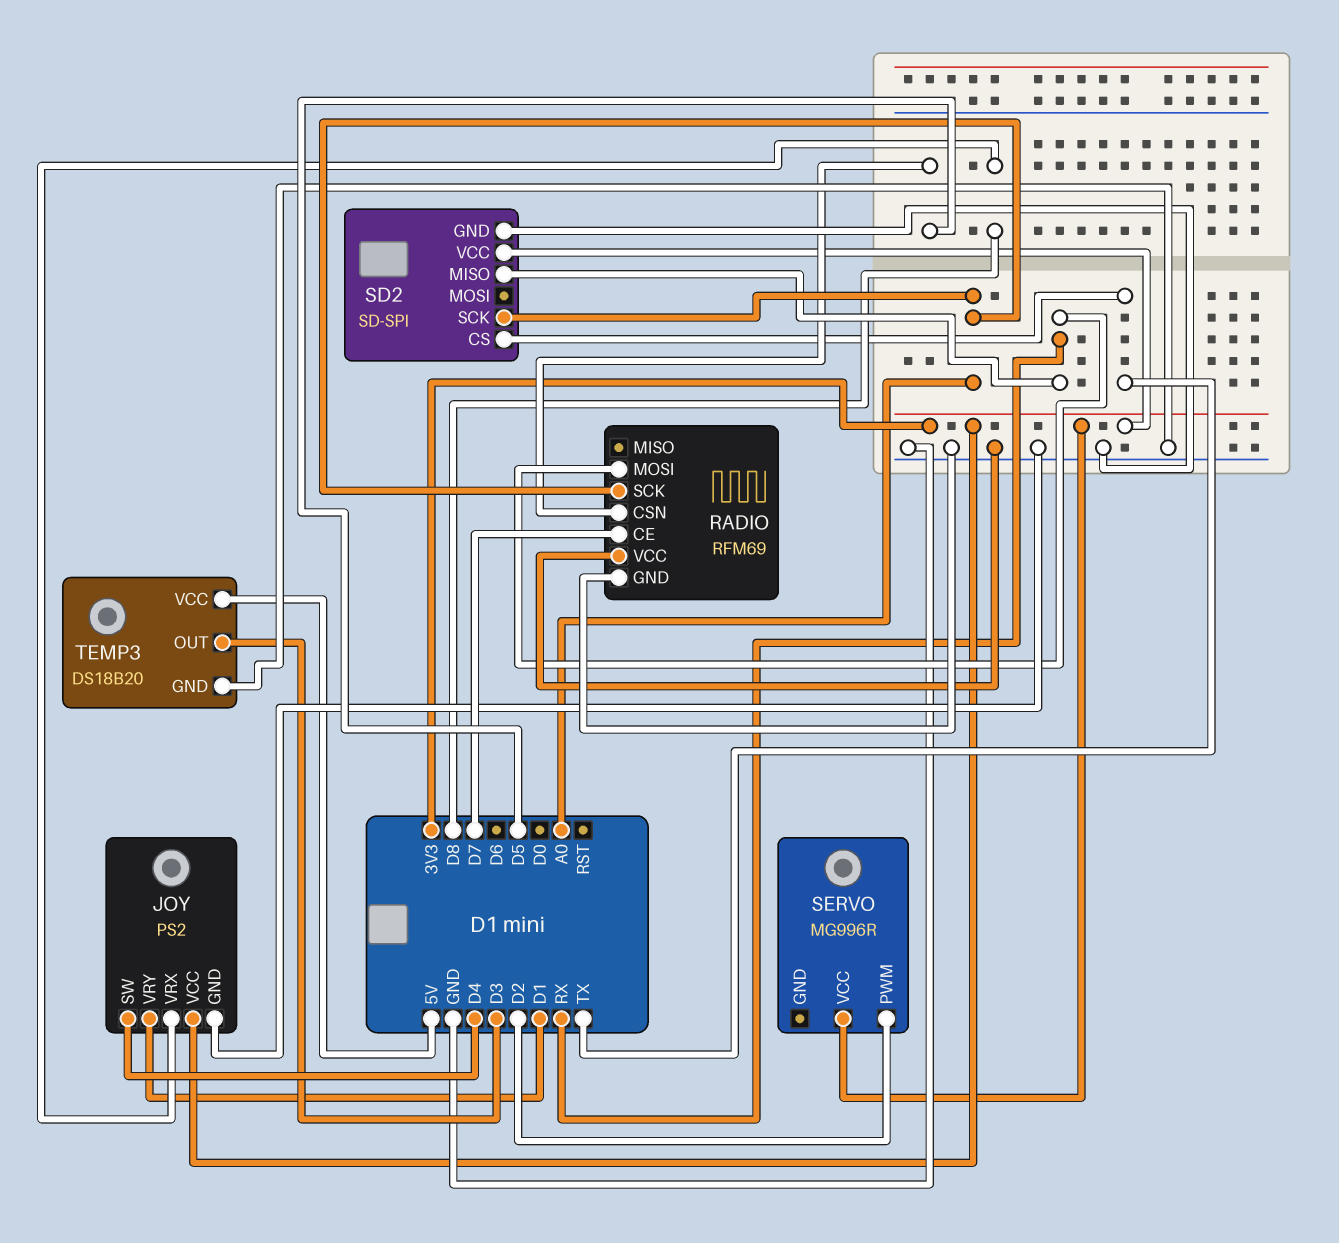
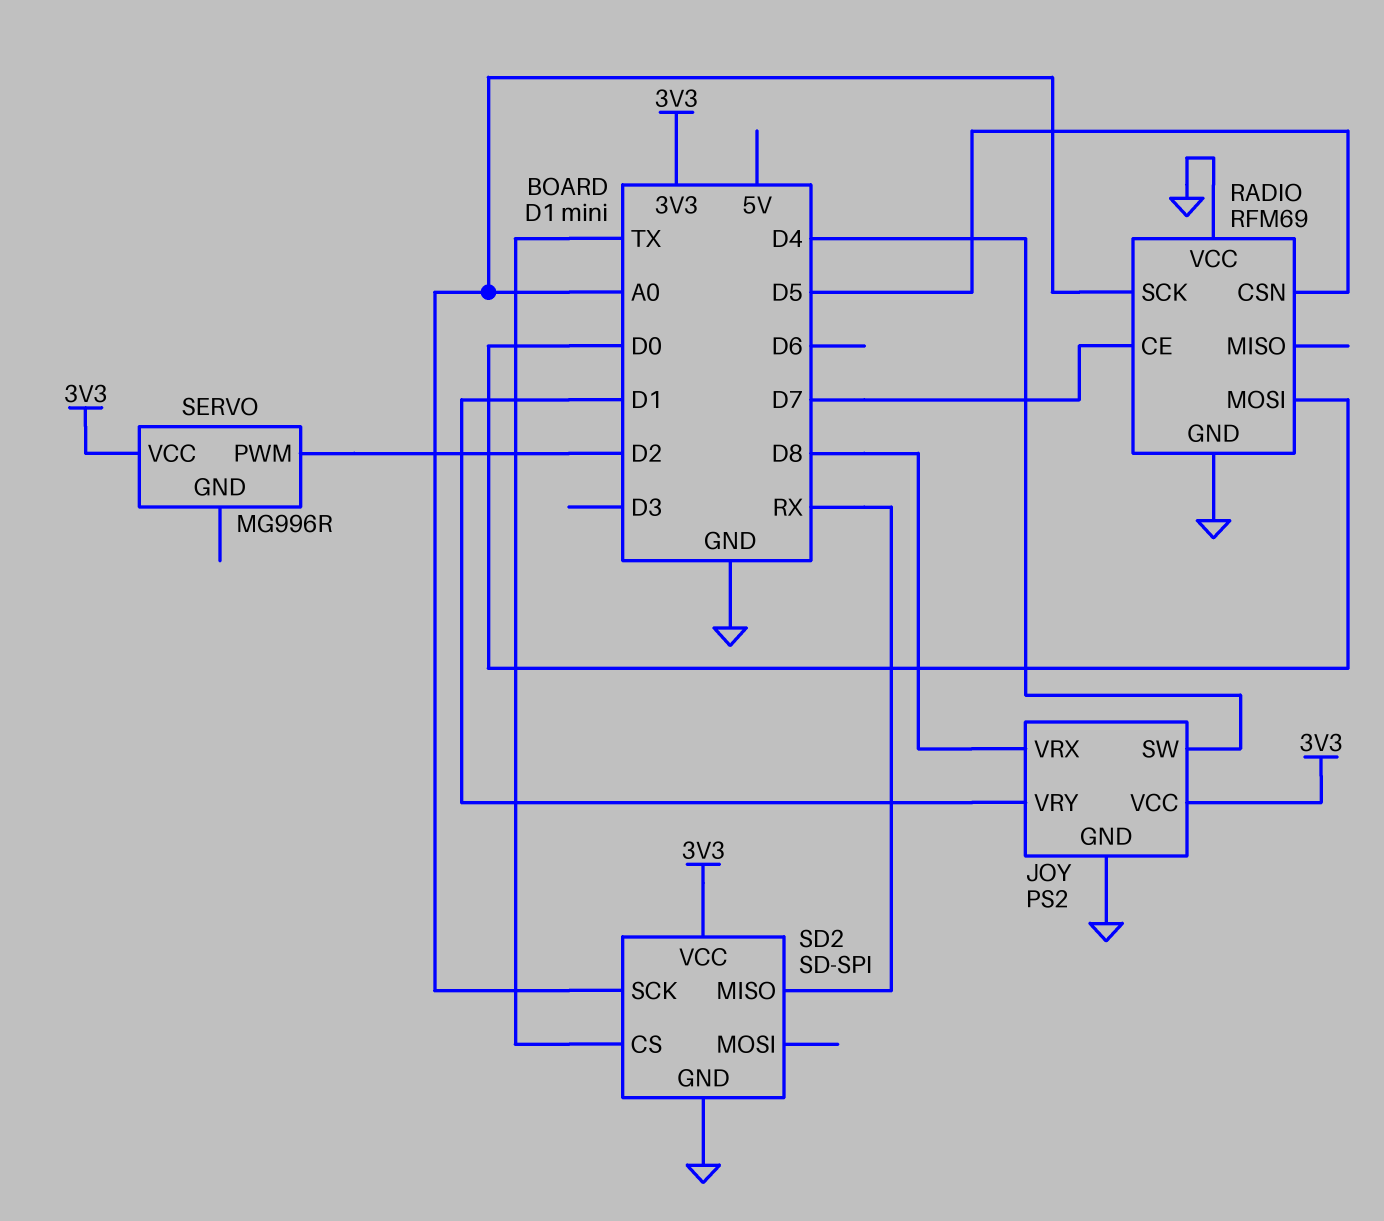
RADIO pin MOSI: RX -> D0
TEMP3: DS18B20 -> none
TEMP3 pin GND: GND -> none
TEMP3 pin OUT: D3 -> none
TEMP3 pin VCC: 5V -> none

